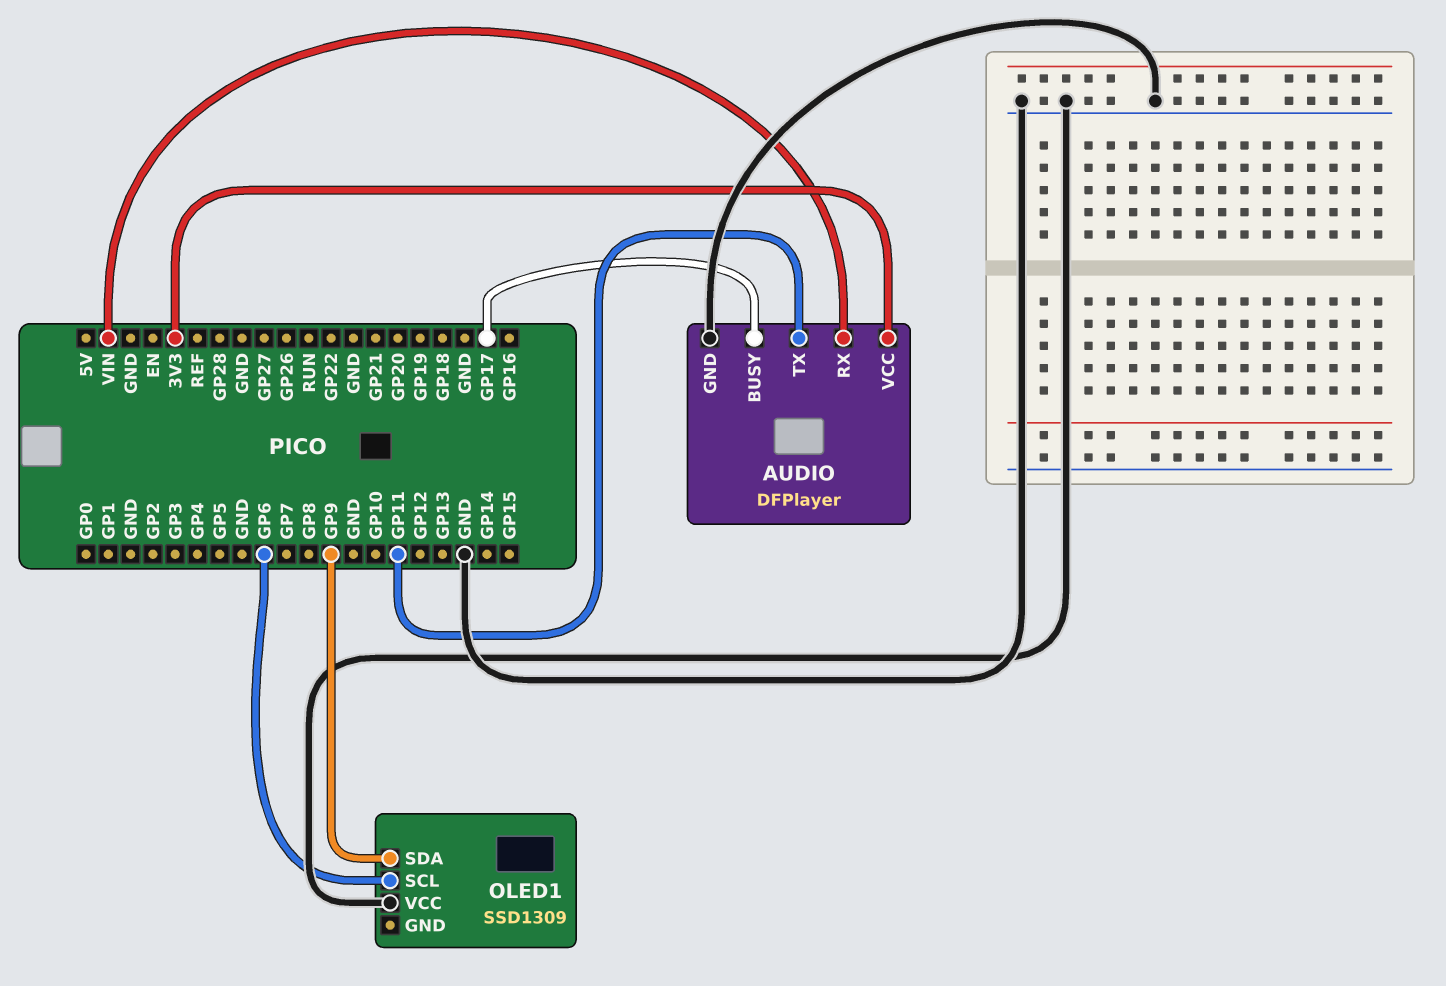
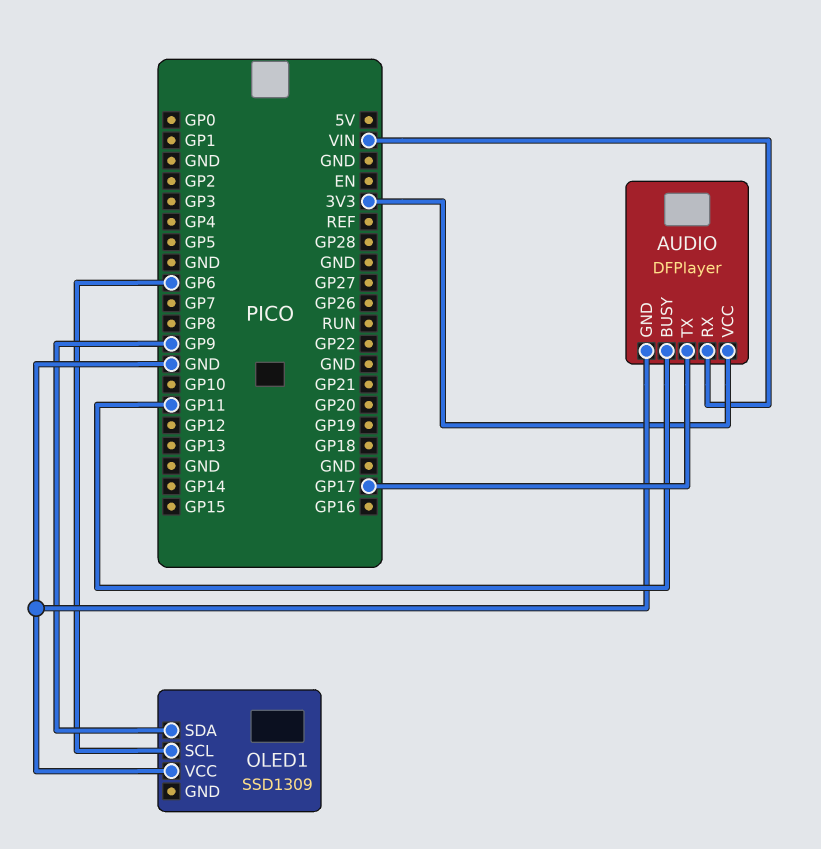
AUDIO pin BUSY: GP17 -> GP11
AUDIO pin TX: GP11 -> GP17

